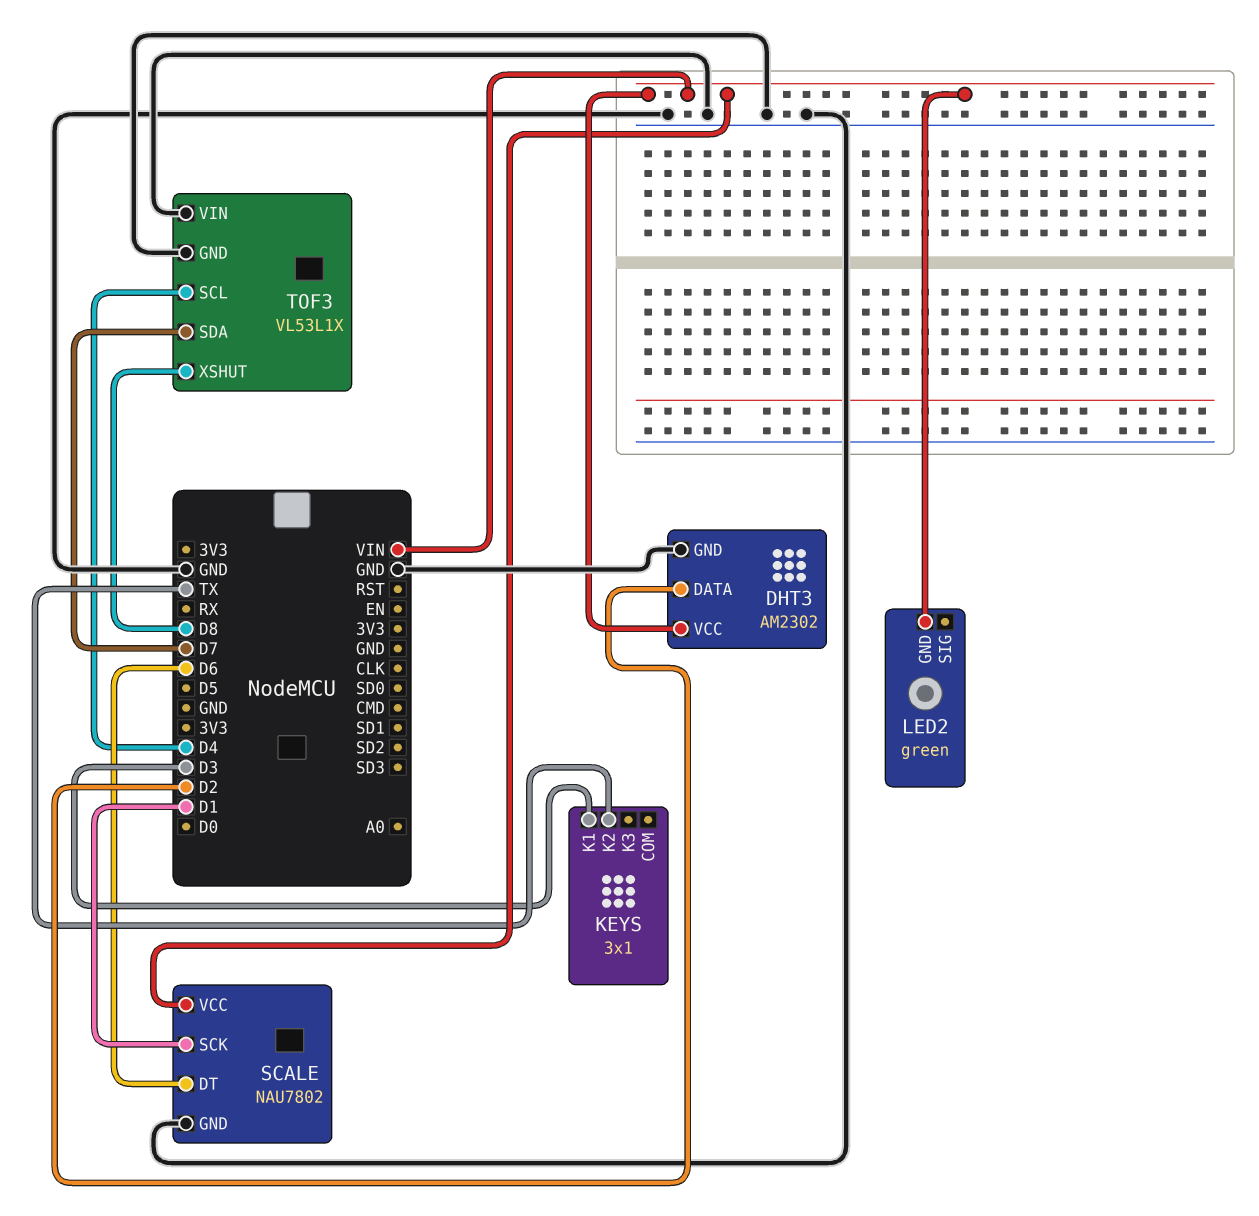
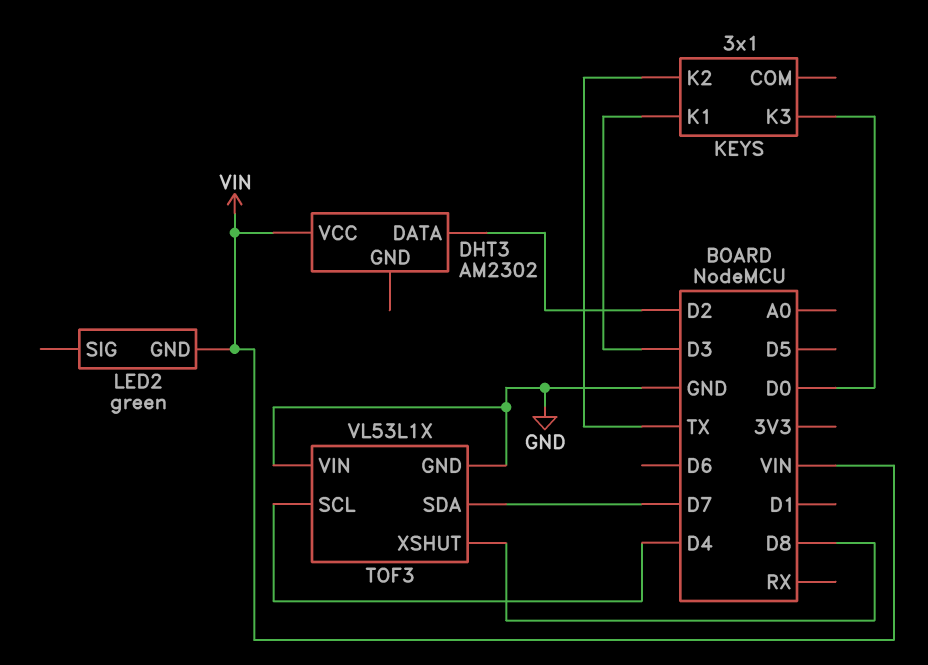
DHT3 pin GND: GND -> none
KEYS pin K3: none -> D0
SCALE: NAU7802 -> none
SCALE pin DT: D6 -> none
SCALE pin GND: GND -> none
SCALE pin SCK: D1 -> none
SCALE pin VCC: VIN -> none

